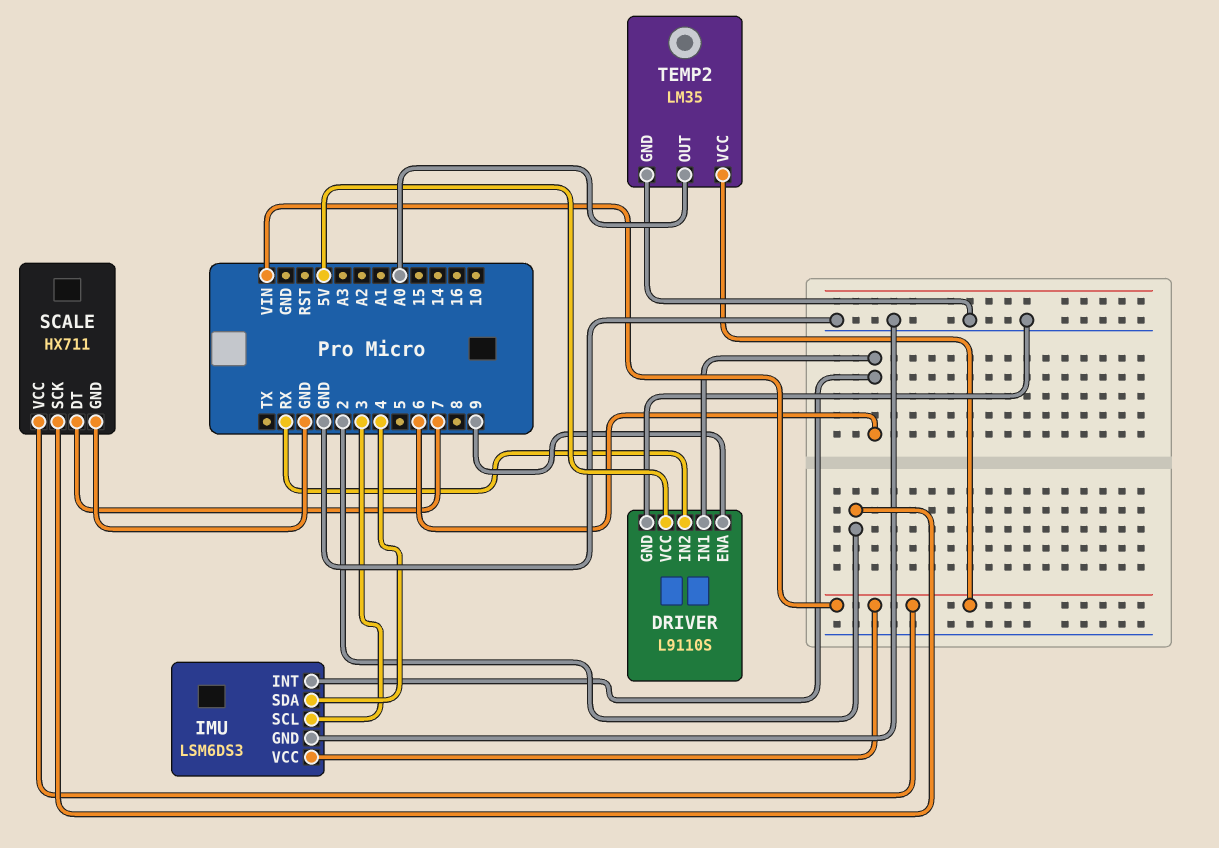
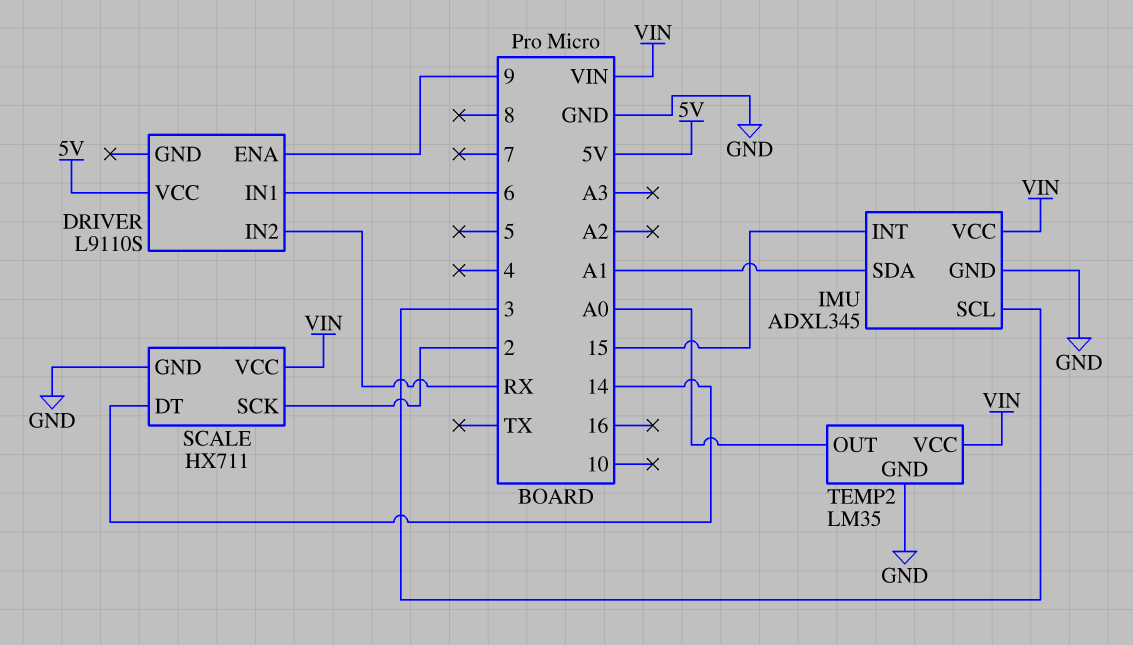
DRIVER pin GND: GND -> none
IMU: LSM6DS3 -> ADXL345
IMU pin INT: 6 -> 15
IMU pin SDA: 4 -> A1
SCALE pin DT: 7 -> 14

